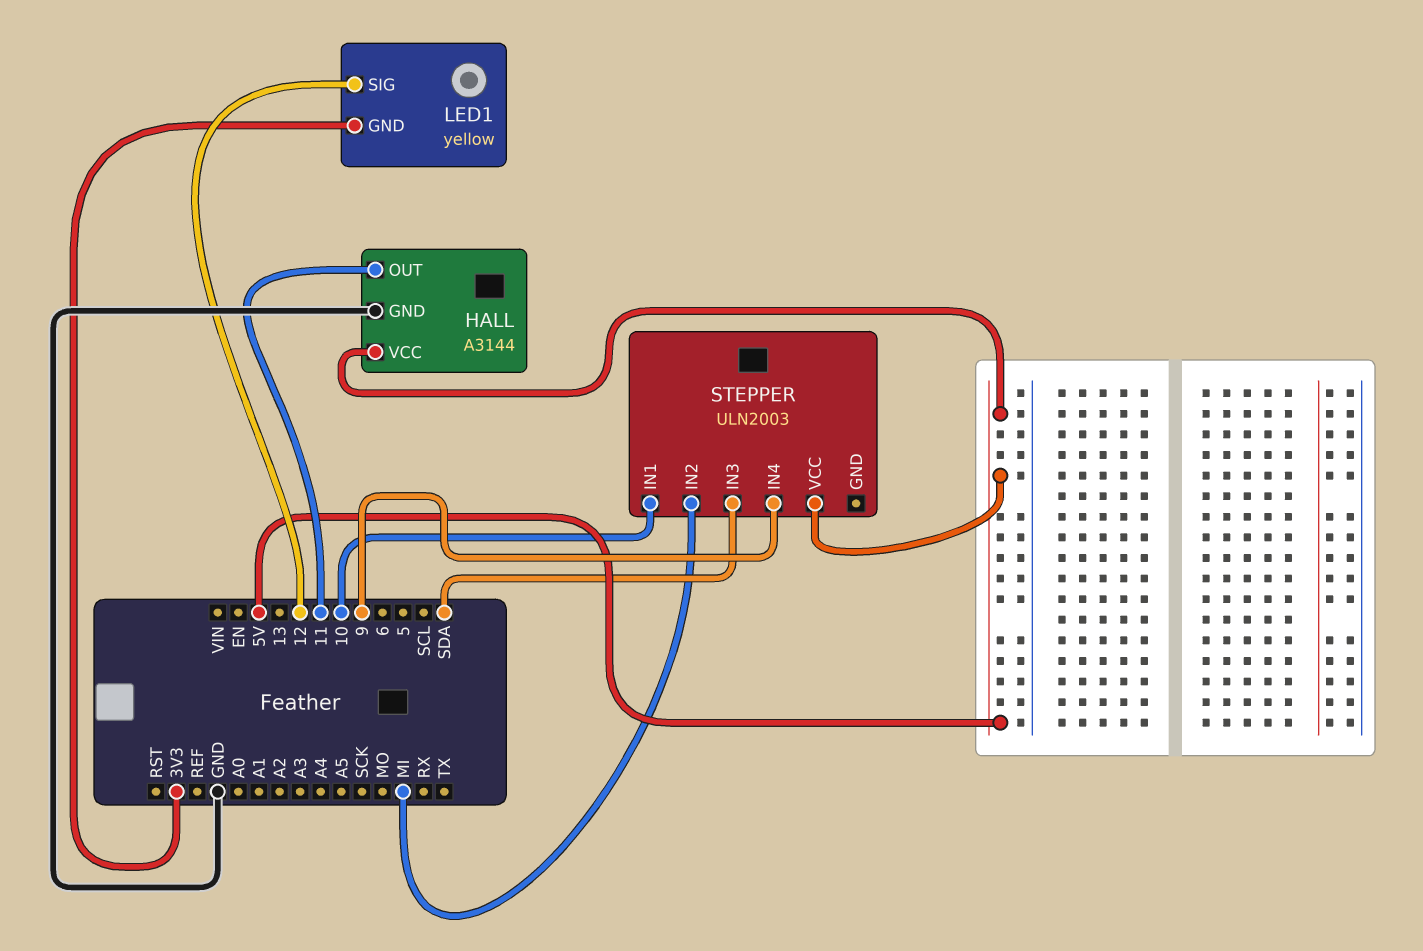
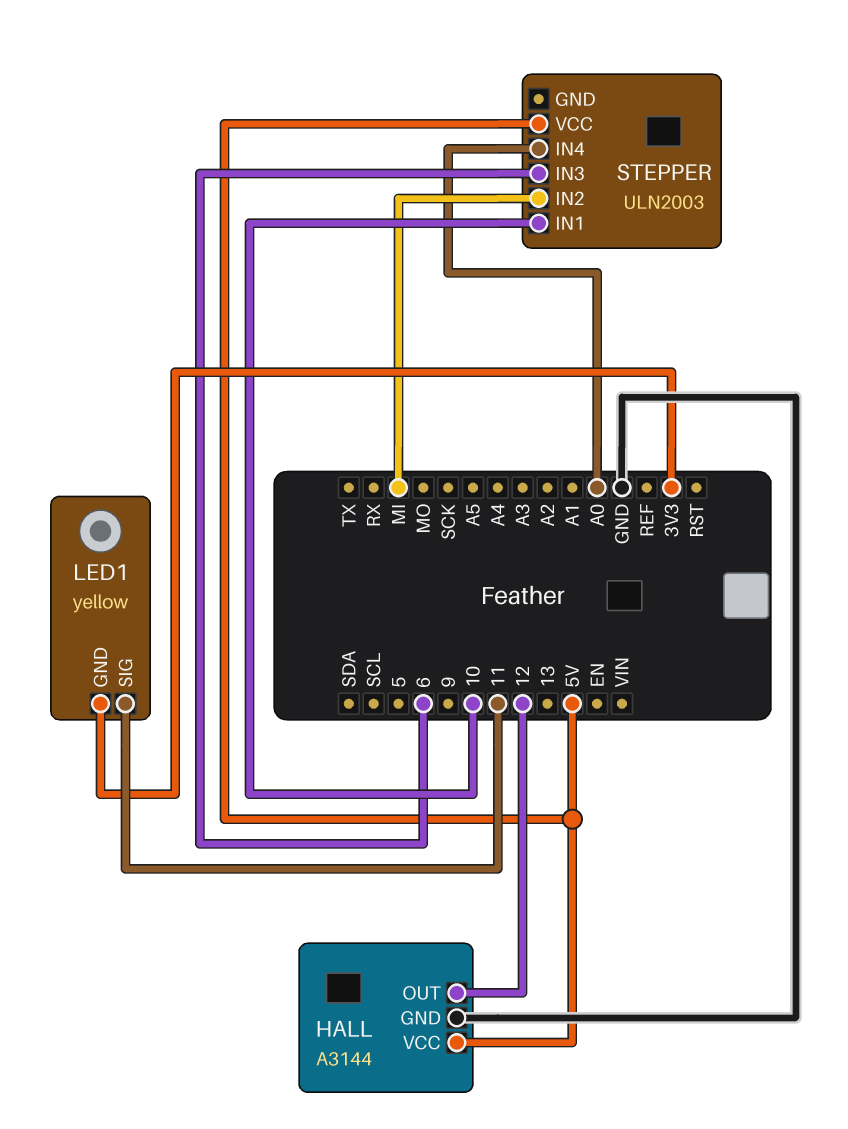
HALL pin OUT: 11 -> 12
LED1 pin SIG: 12 -> 11
STEPPER pin IN3: SDA -> 6
STEPPER pin IN4: 9 -> A0

